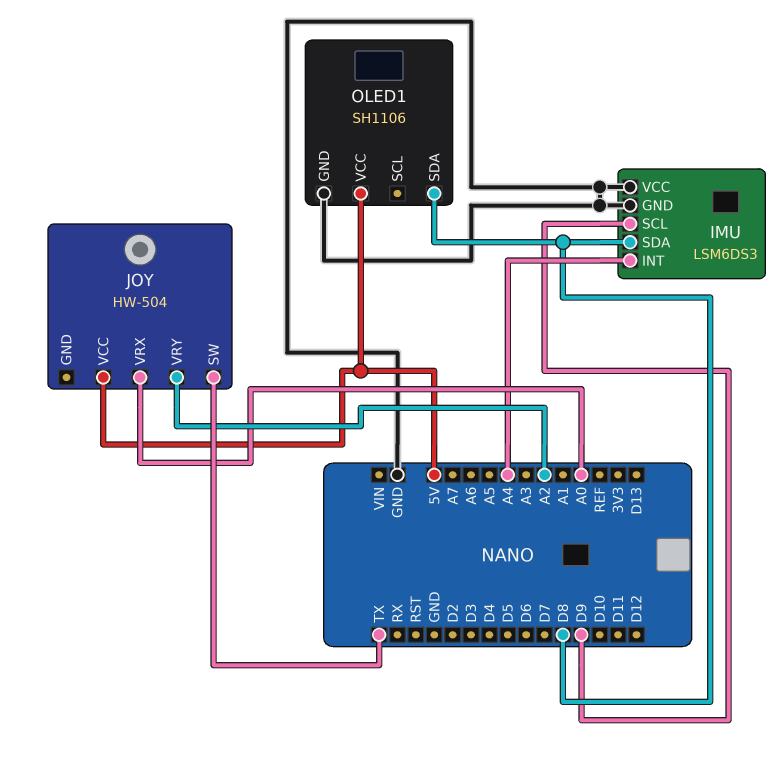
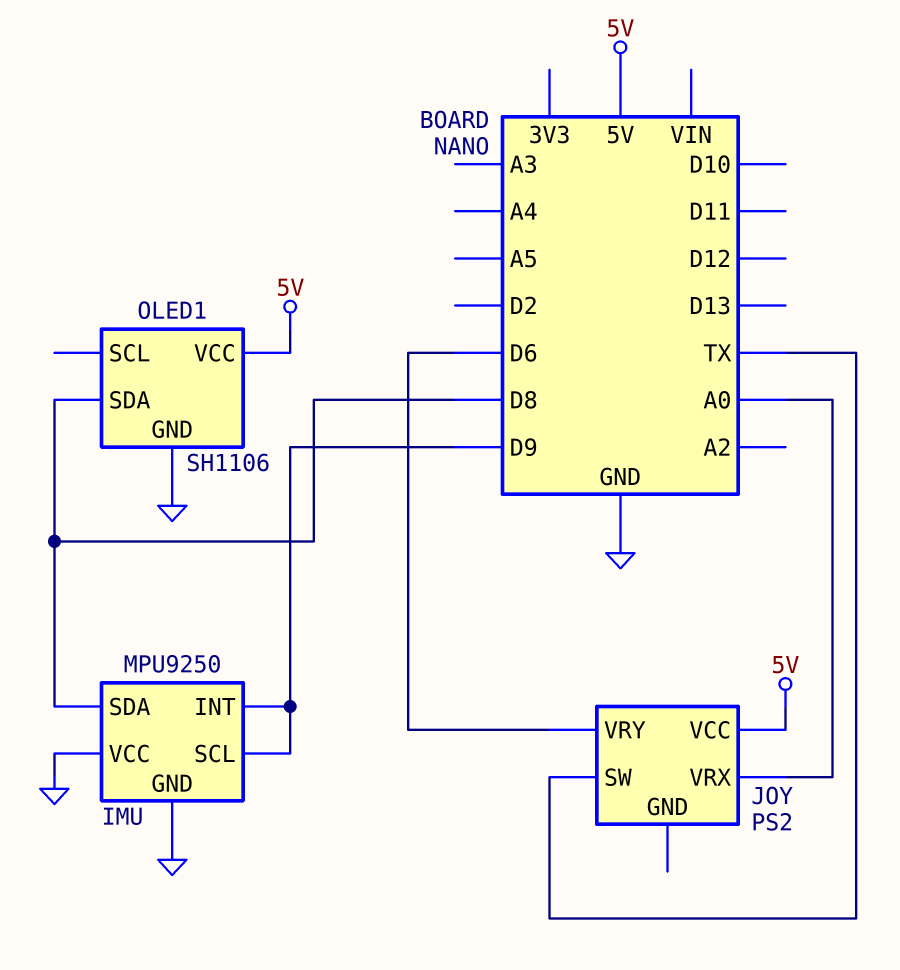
IMU: LSM6DS3 -> MPU9250
IMU pin INT: A4 -> D9
JOY: HW-504 -> PS2
JOY pin VRY: A2 -> D6

